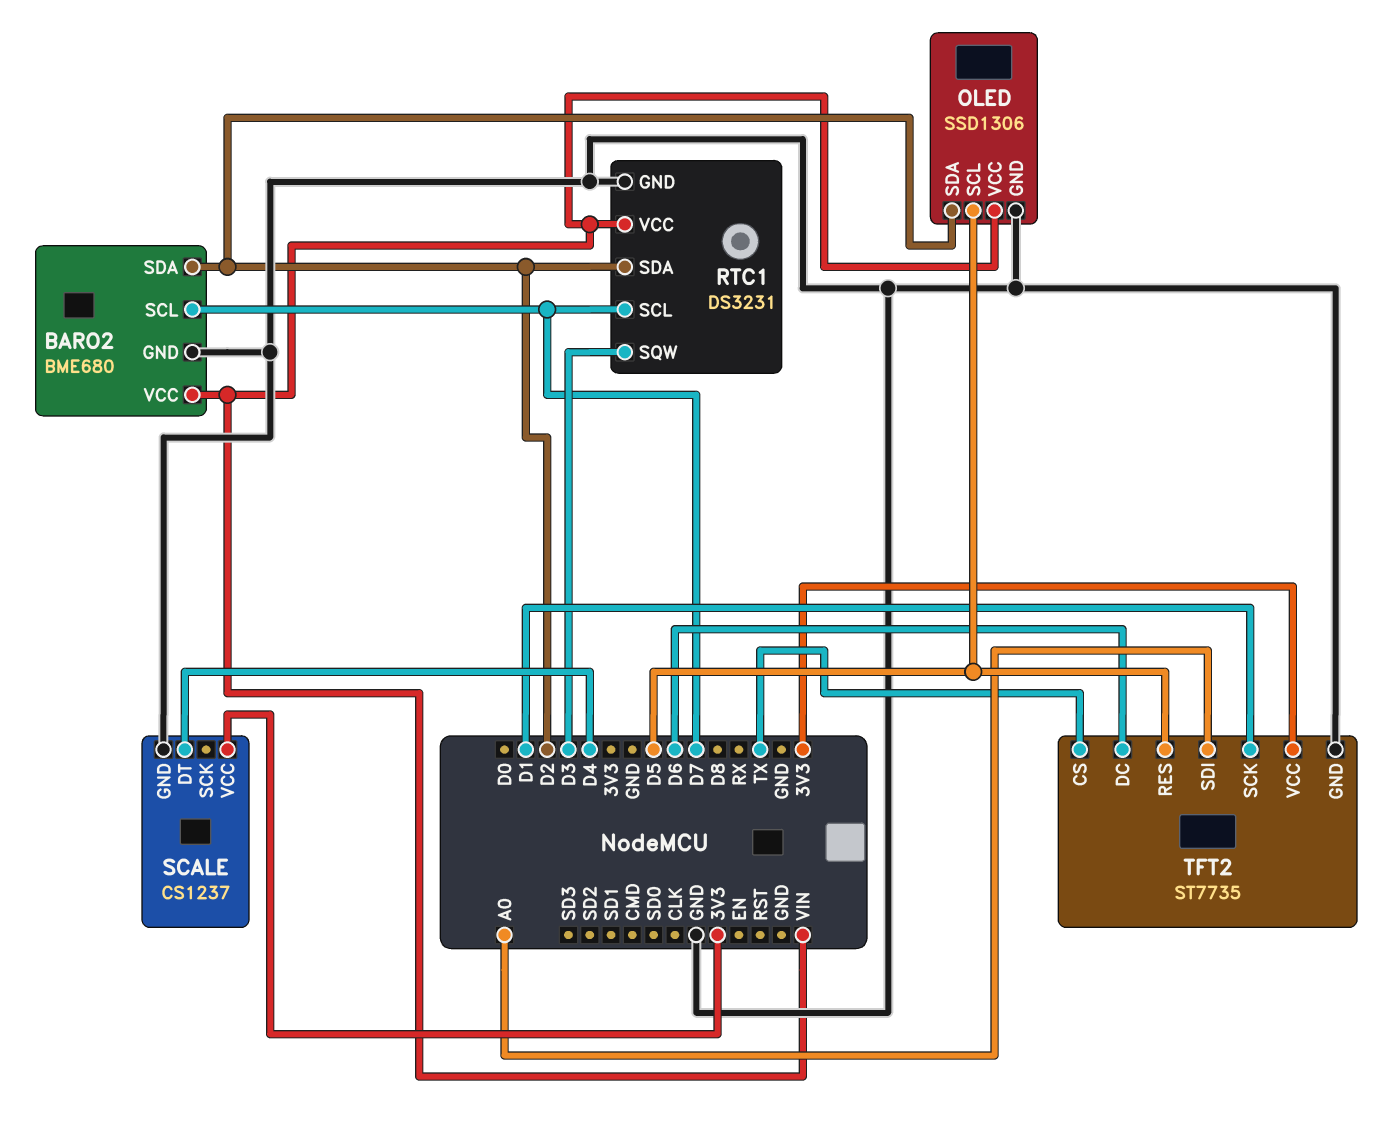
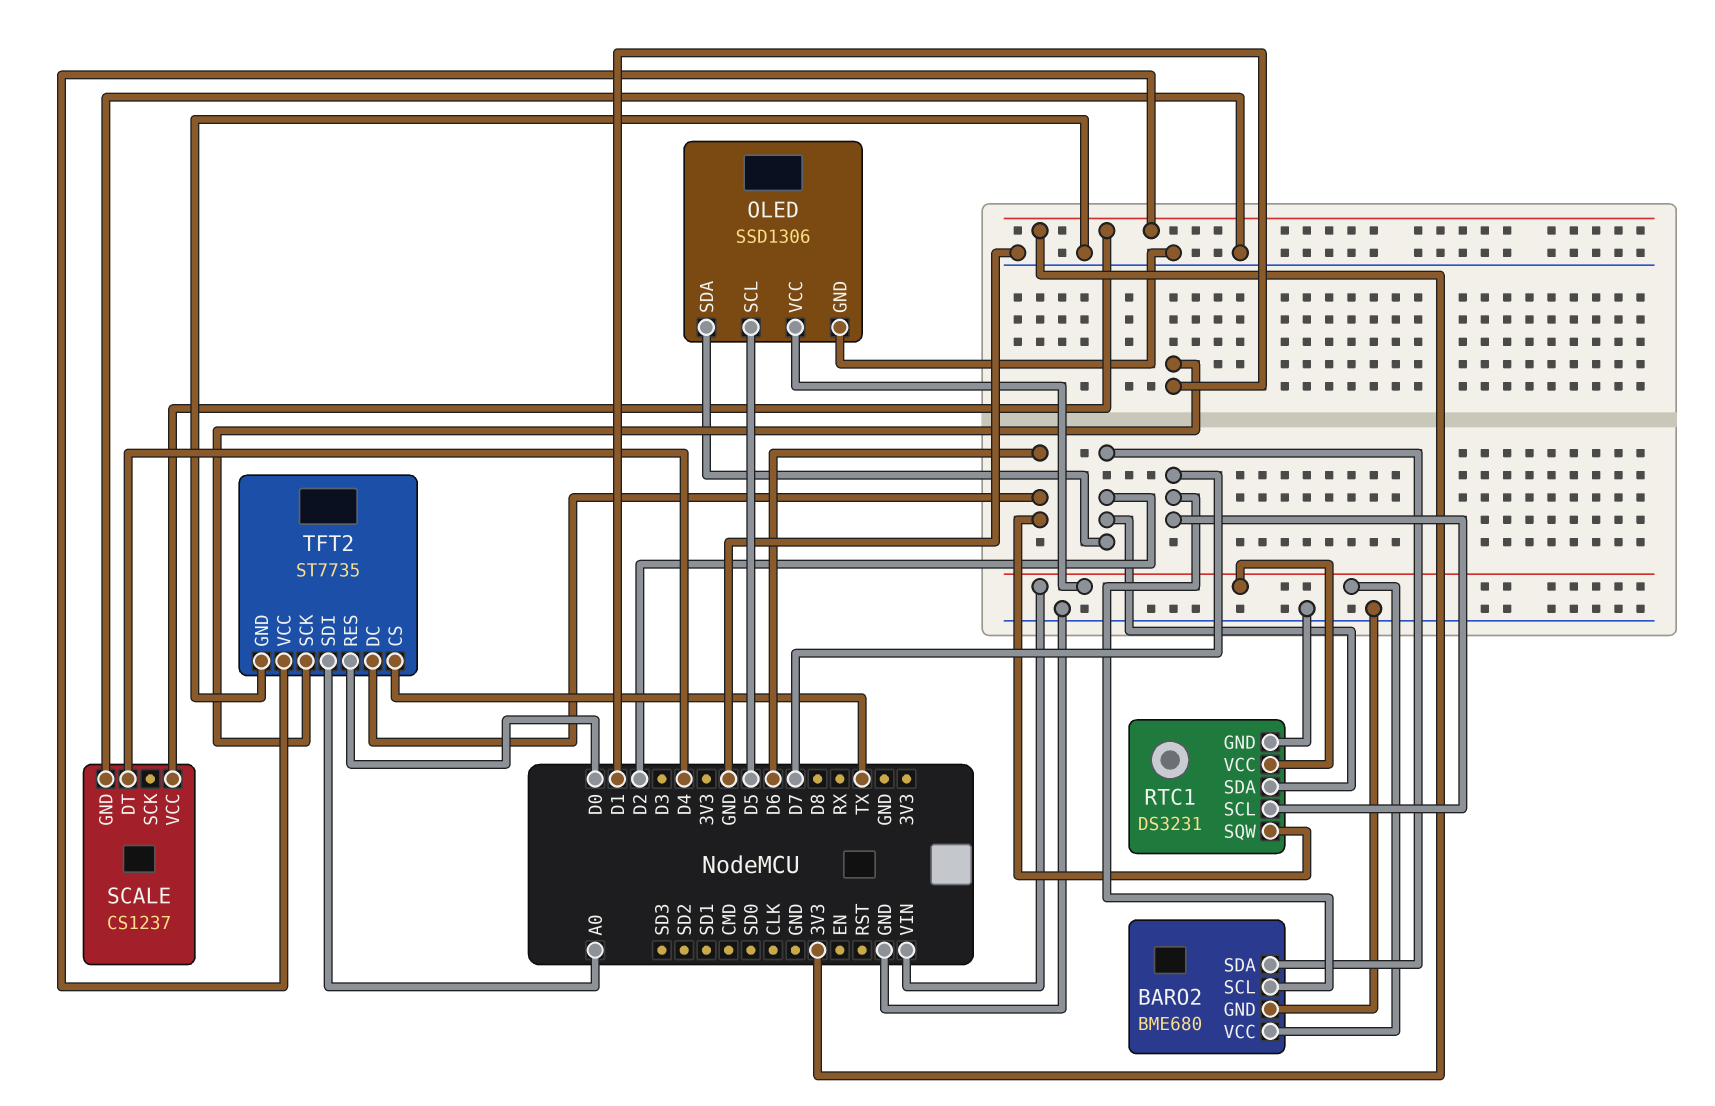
RTC1 pin SQW: D3 -> D6
TFT2 pin RES: D5 -> D0

